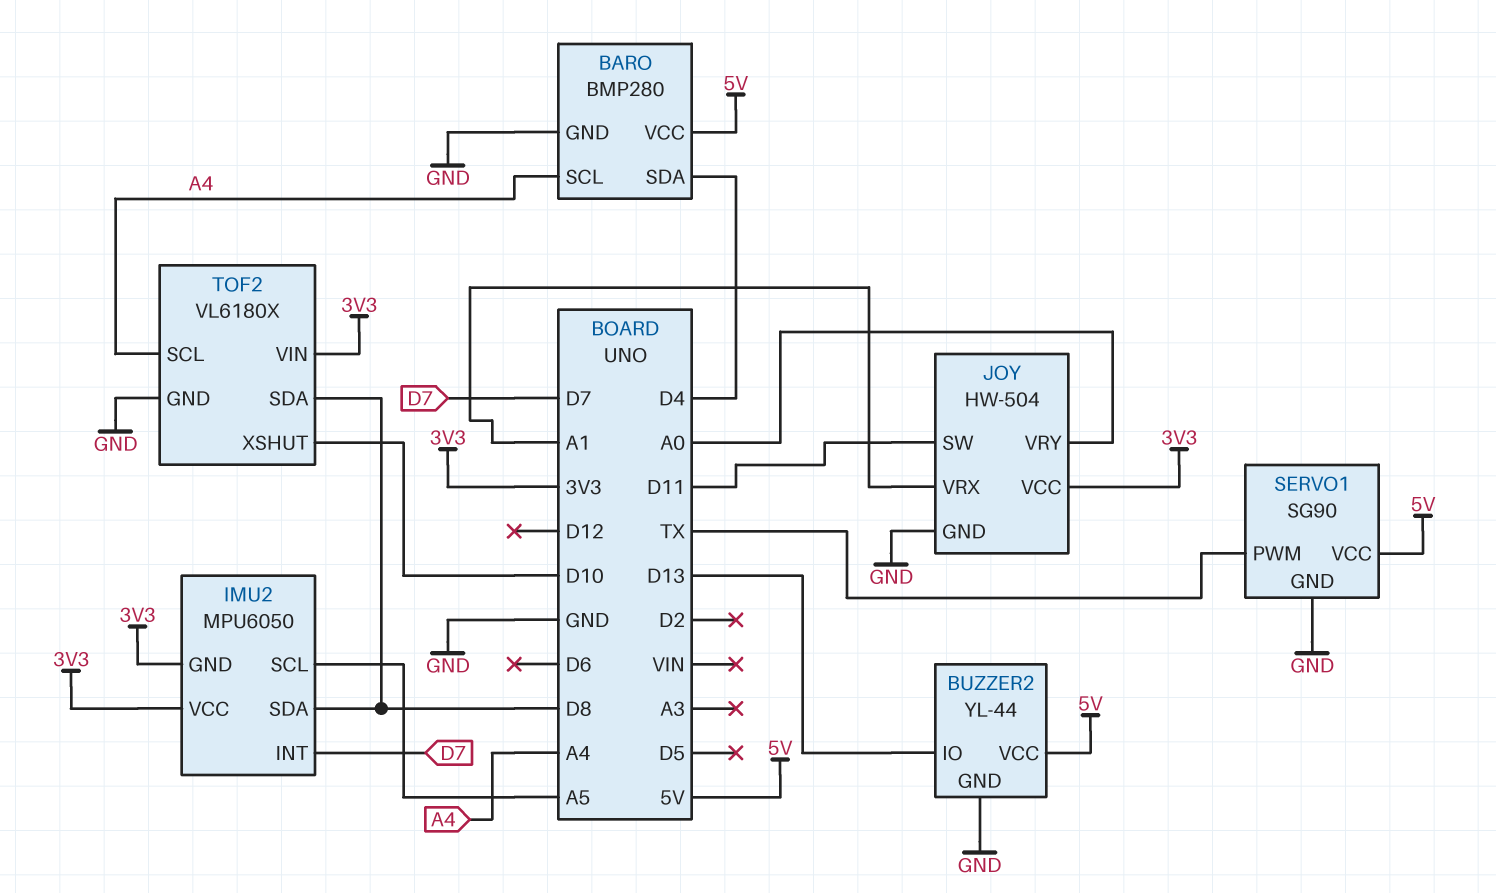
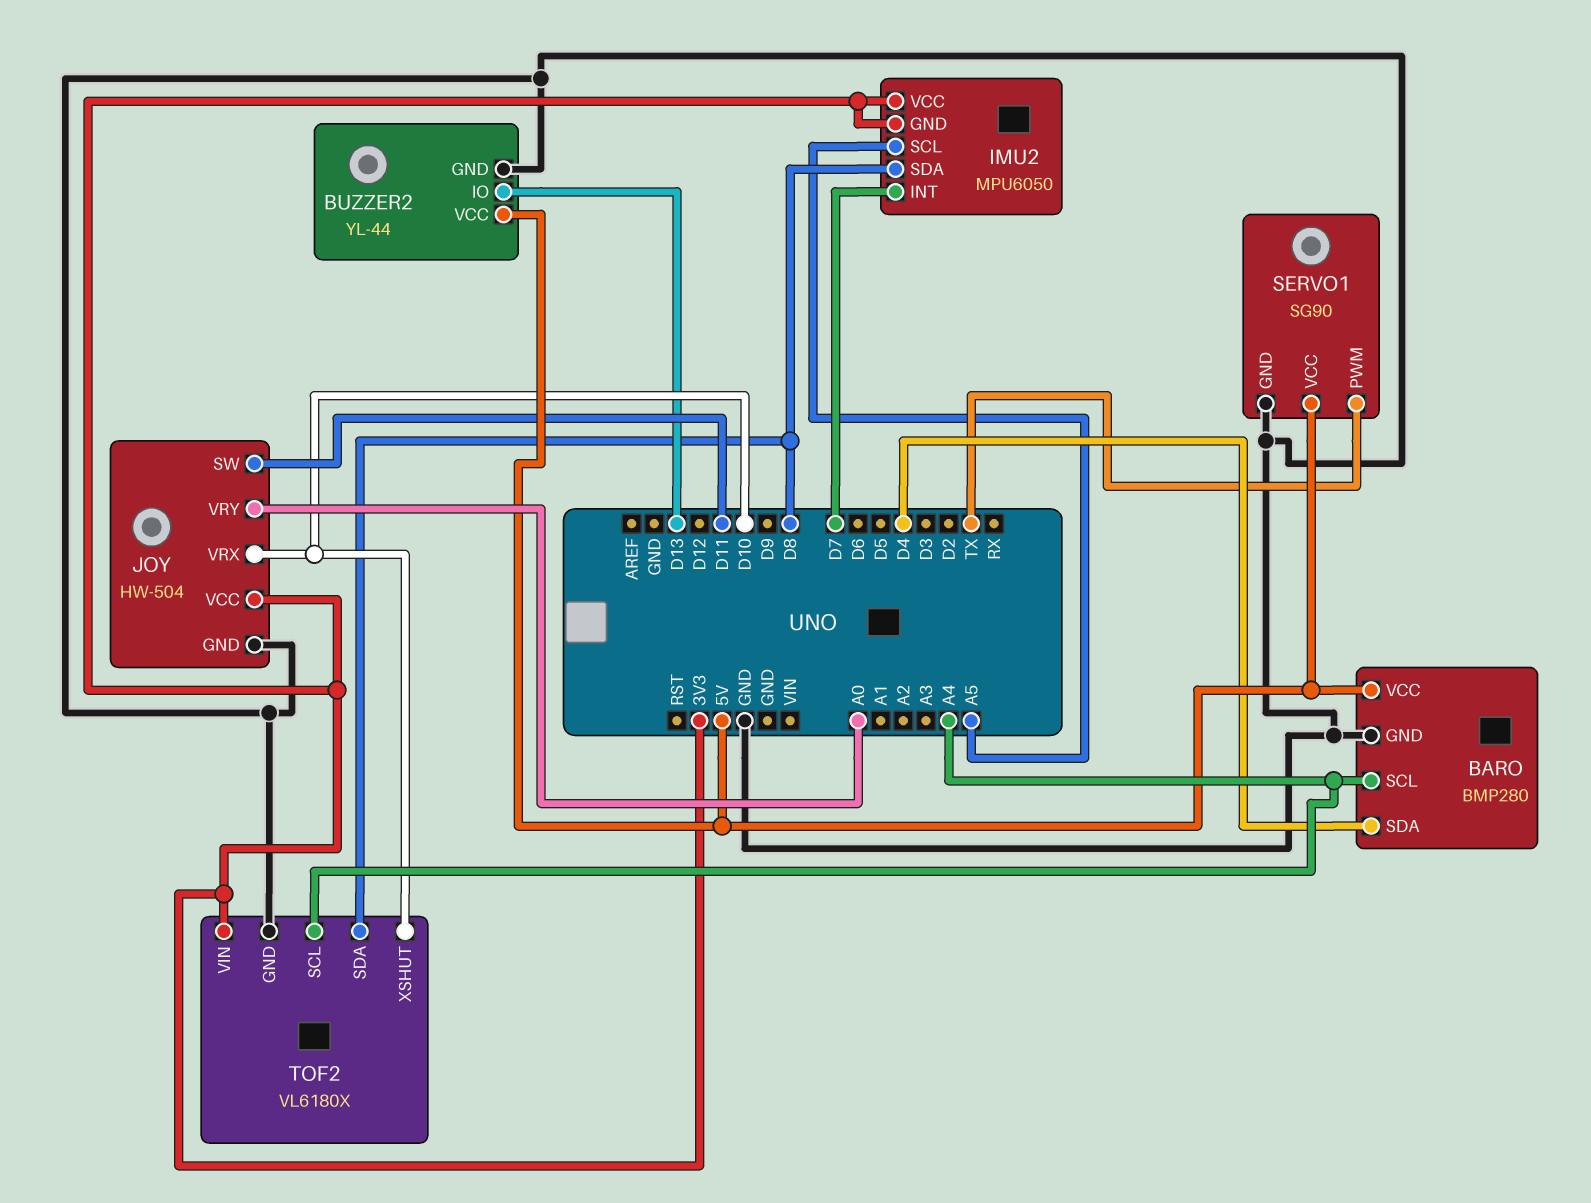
JOY pin VRX: A1 -> D10

